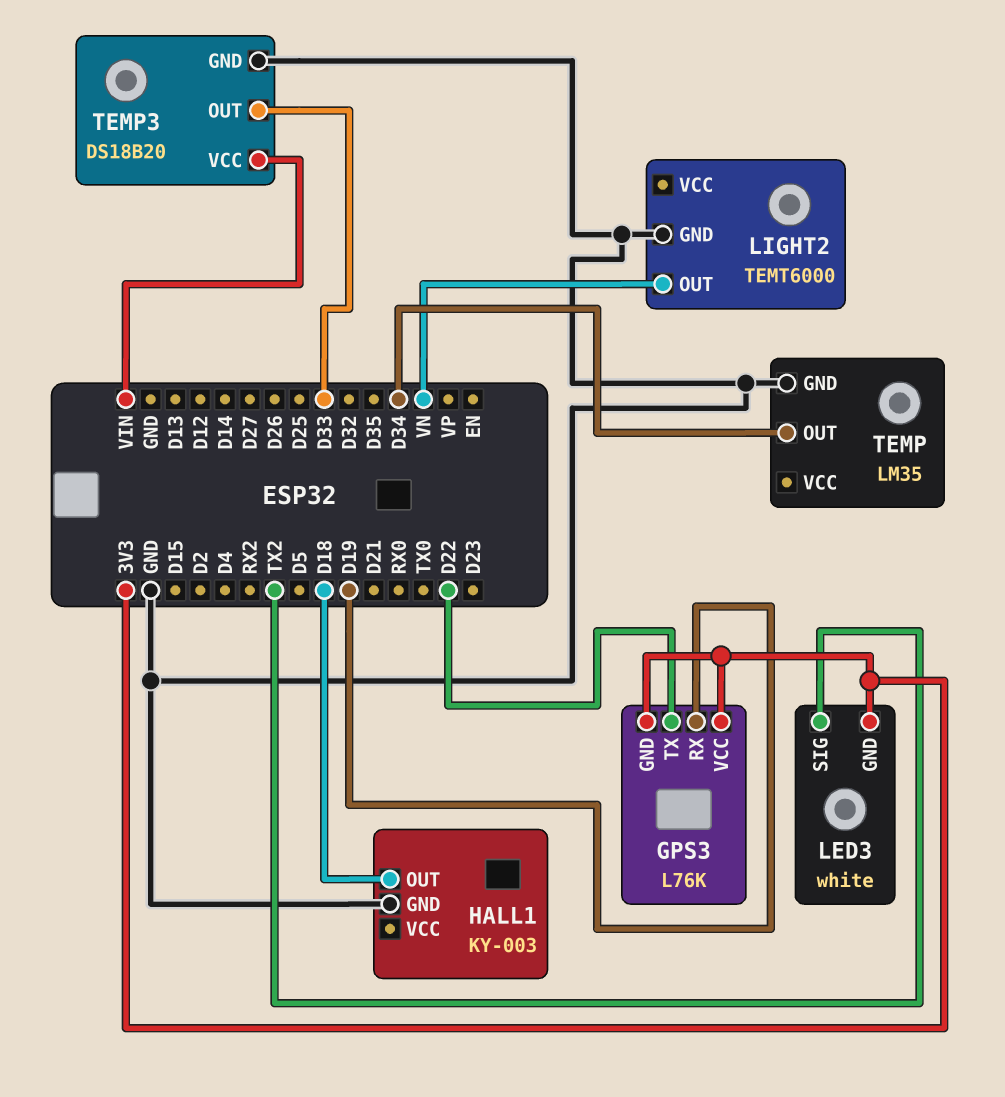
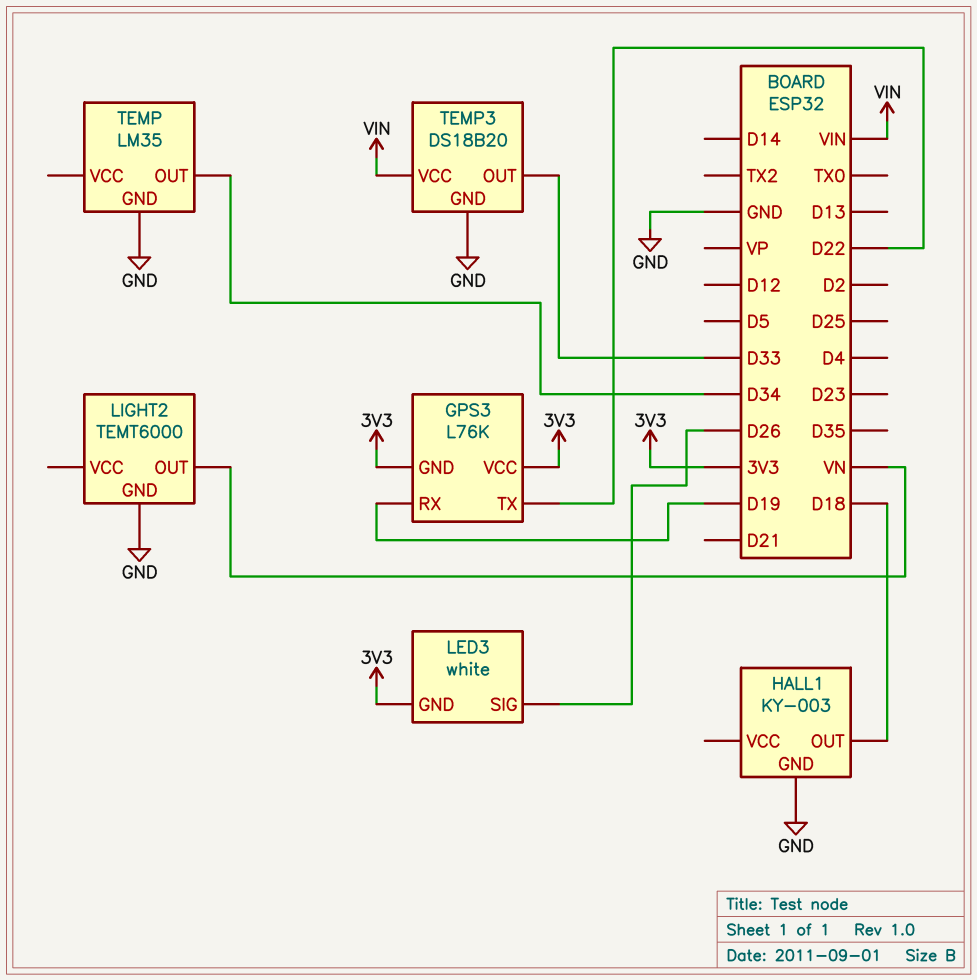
LED3 pin SIG: TX2 -> D26

